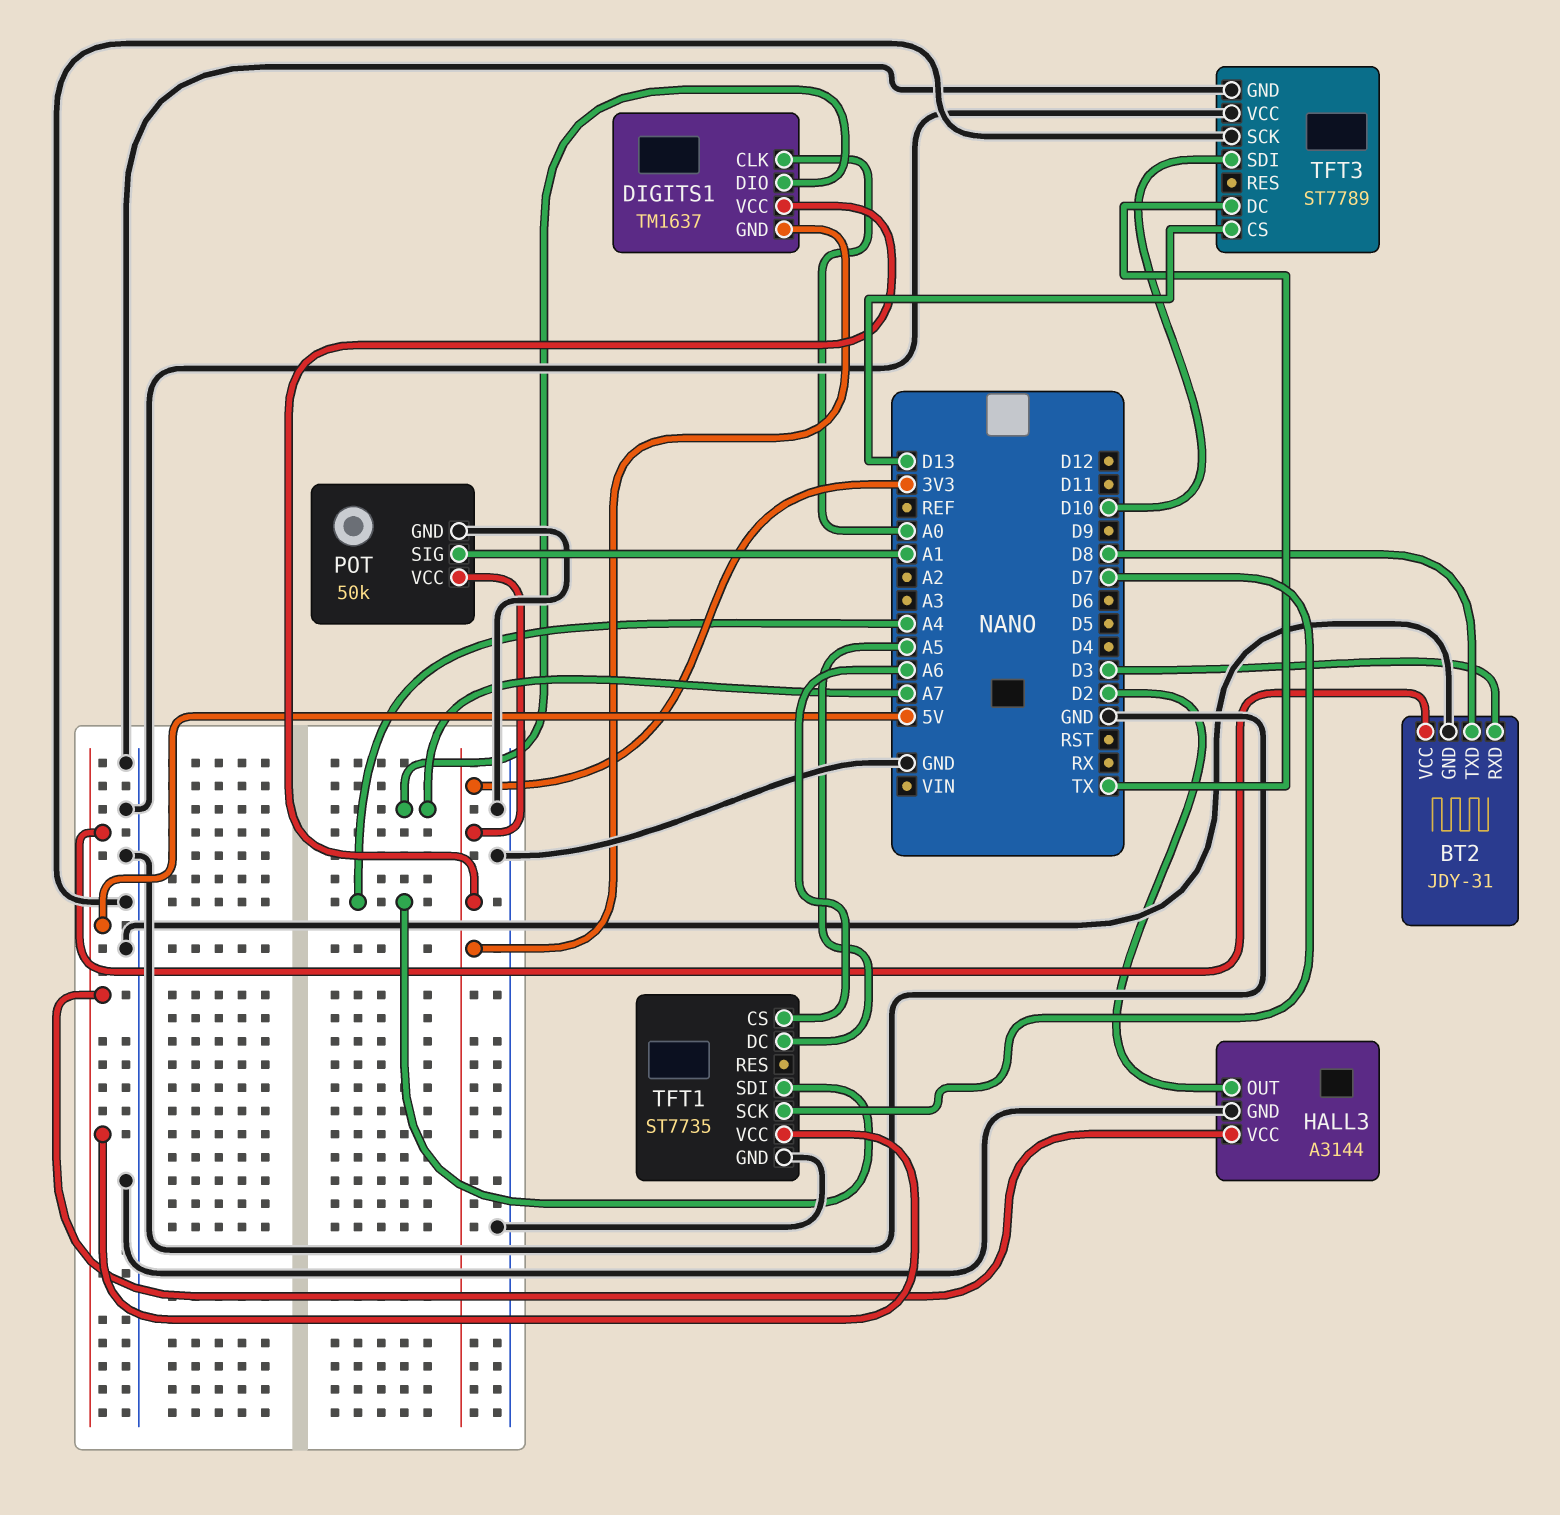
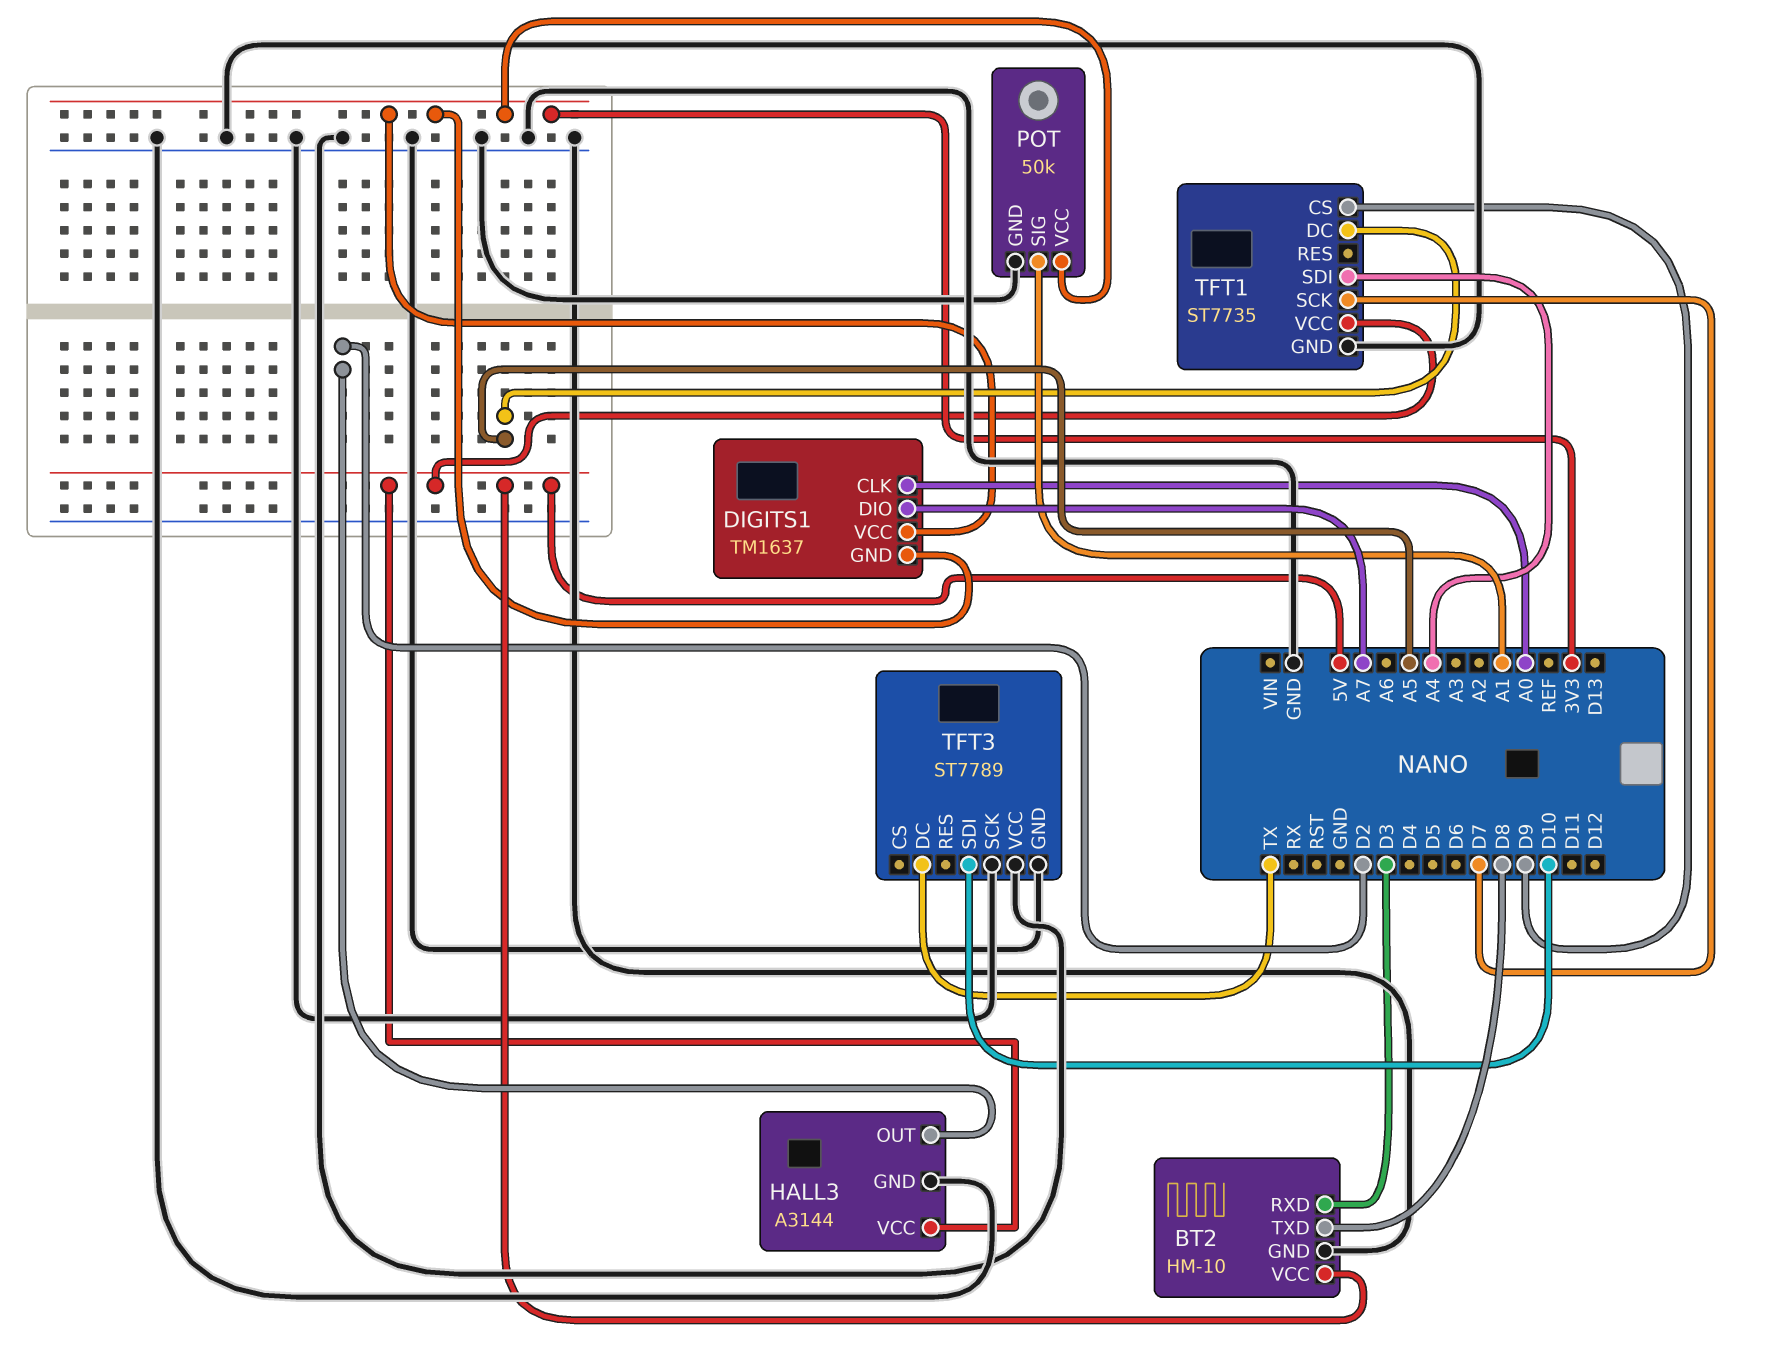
BT2: JDY-31 -> HM-10
TFT1 pin CS: A6 -> D9
TFT3 pin CS: D13 -> none

